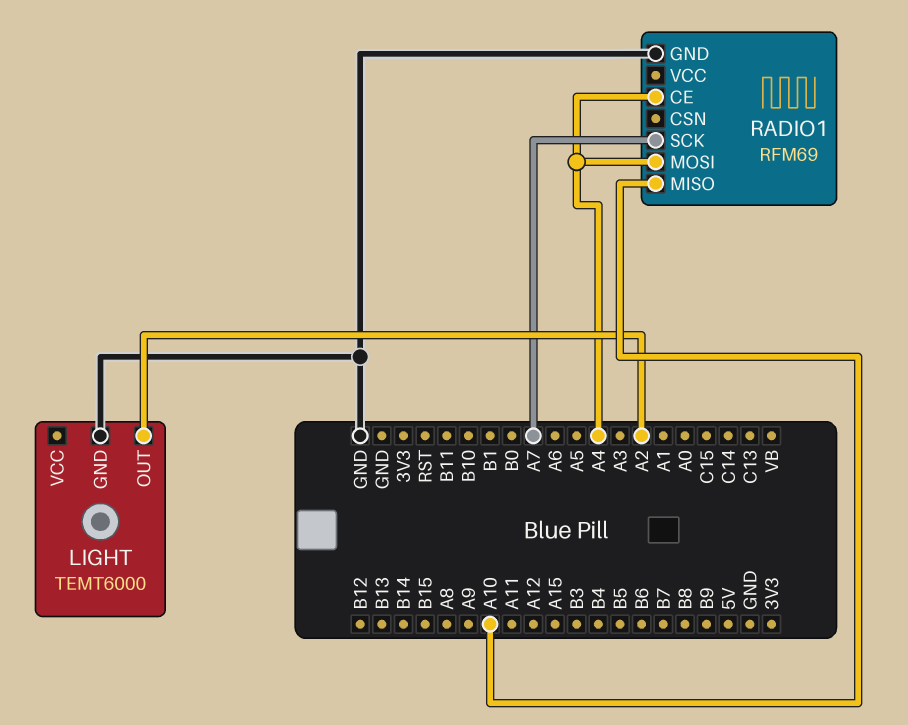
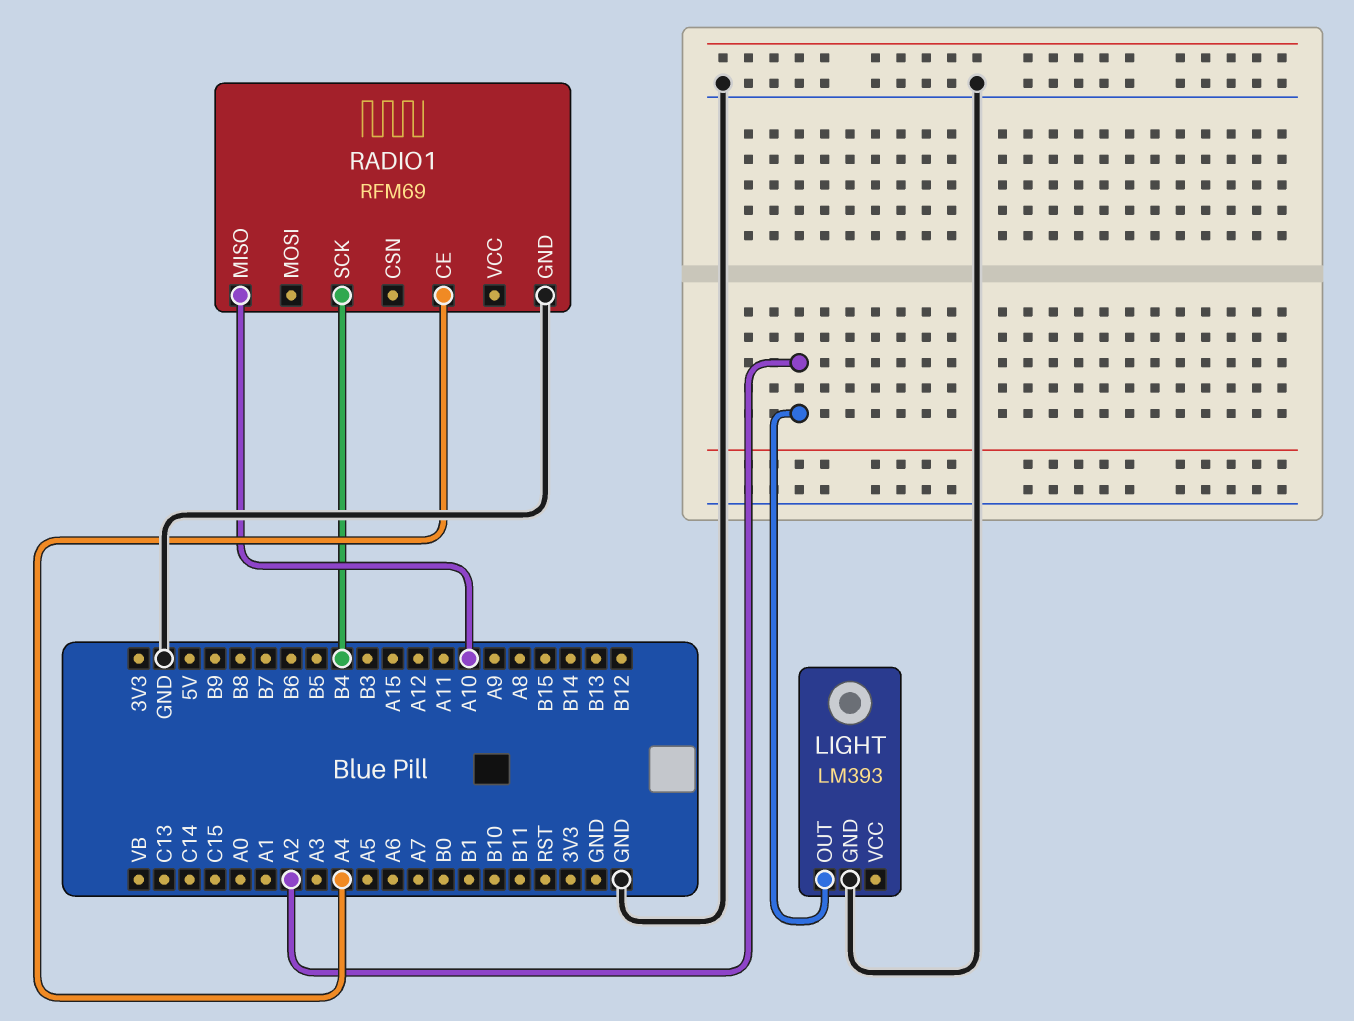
LIGHT: TEMT6000 -> LM393
RADIO1 pin MOSI: A4 -> none
RADIO1 pin SCK: A7 -> B4

